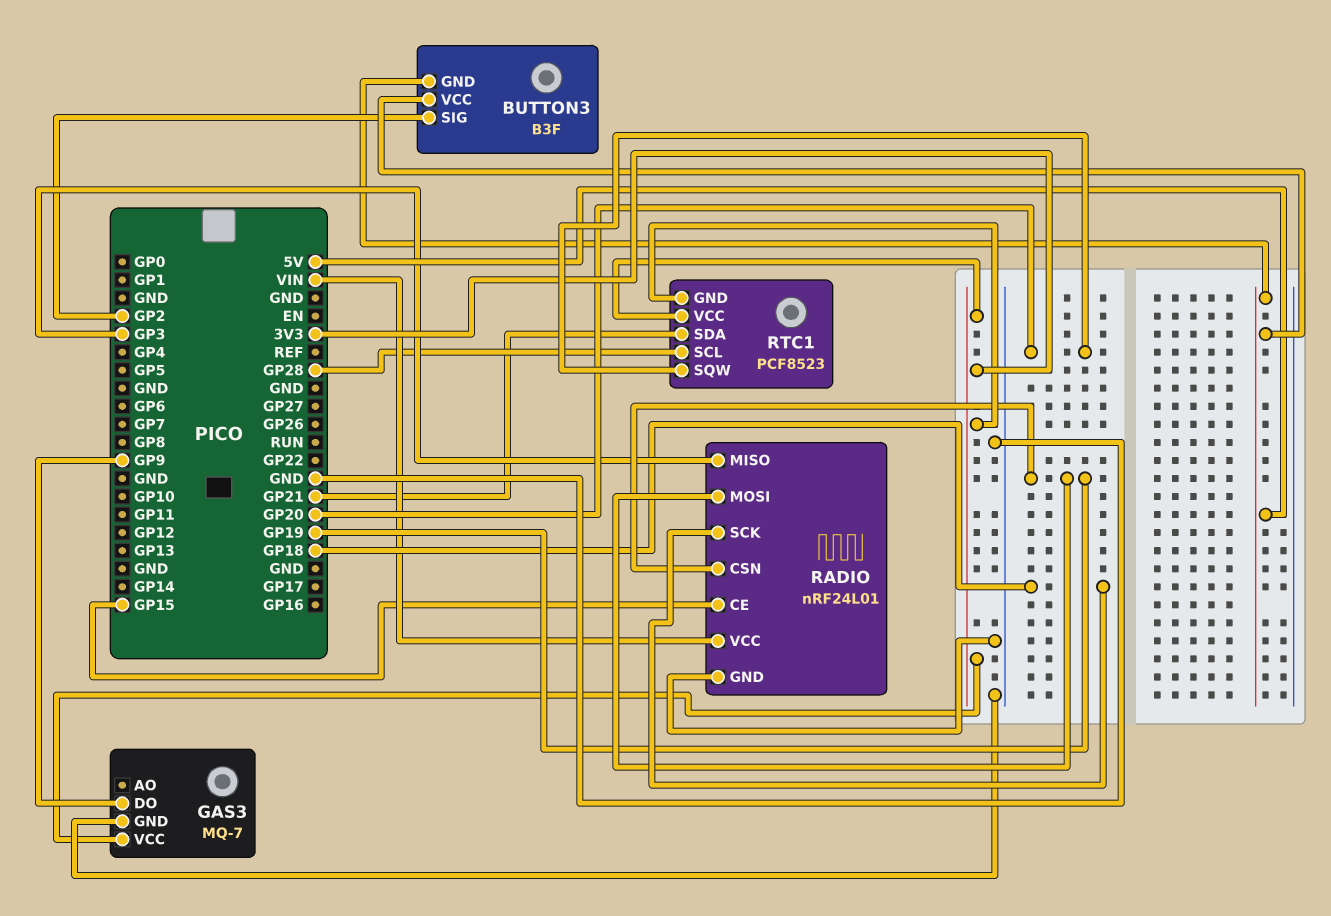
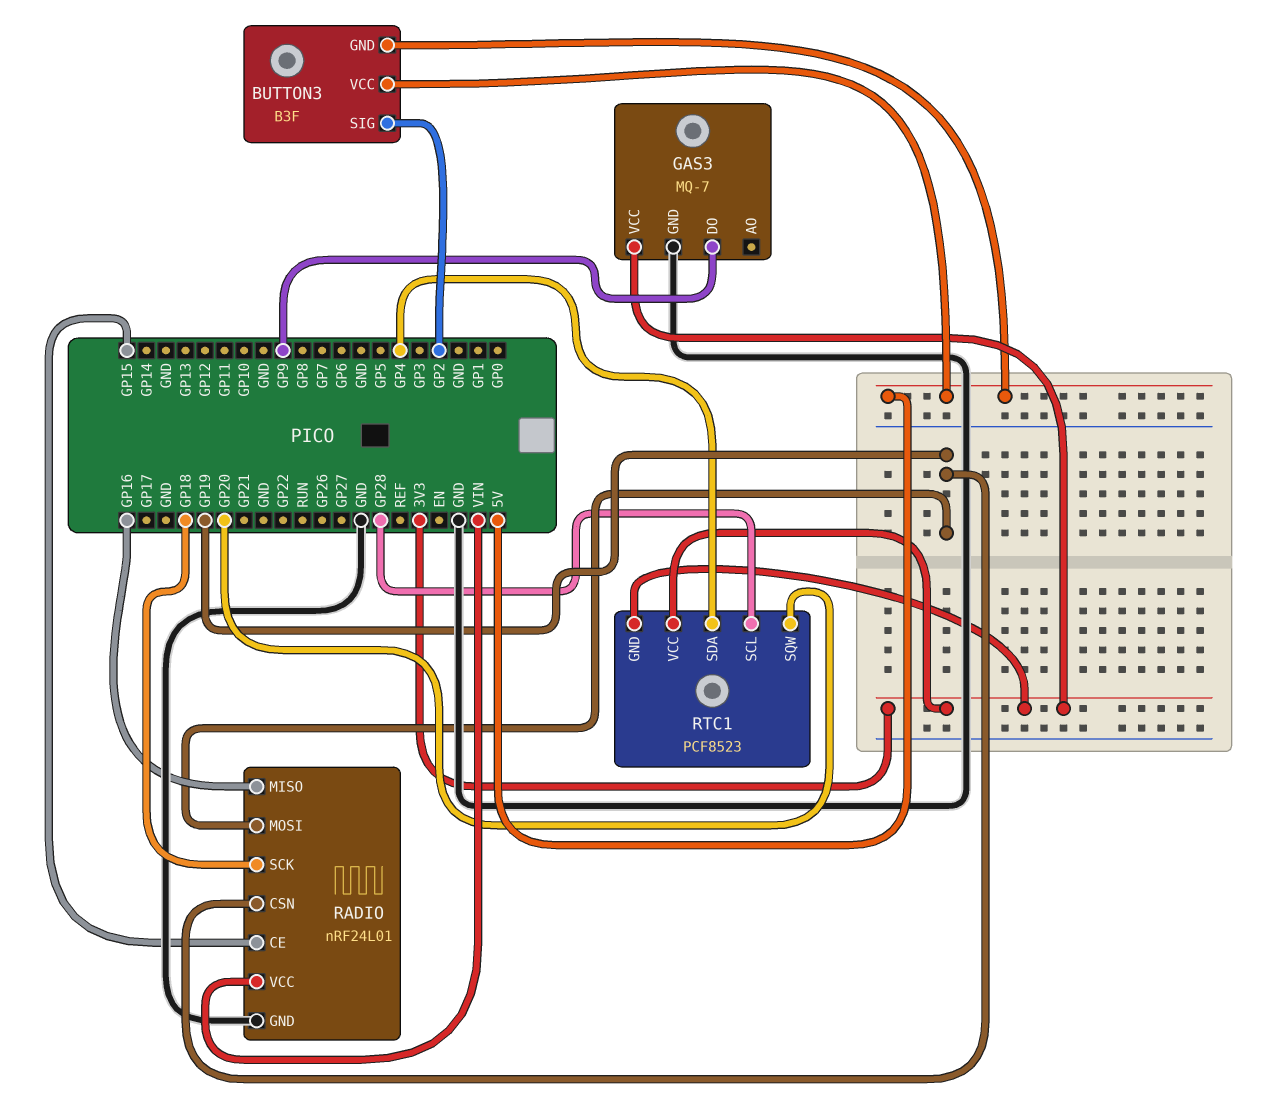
RADIO pin MISO: GP3 -> GP16
RTC1 pin SDA: GP21 -> GP4

